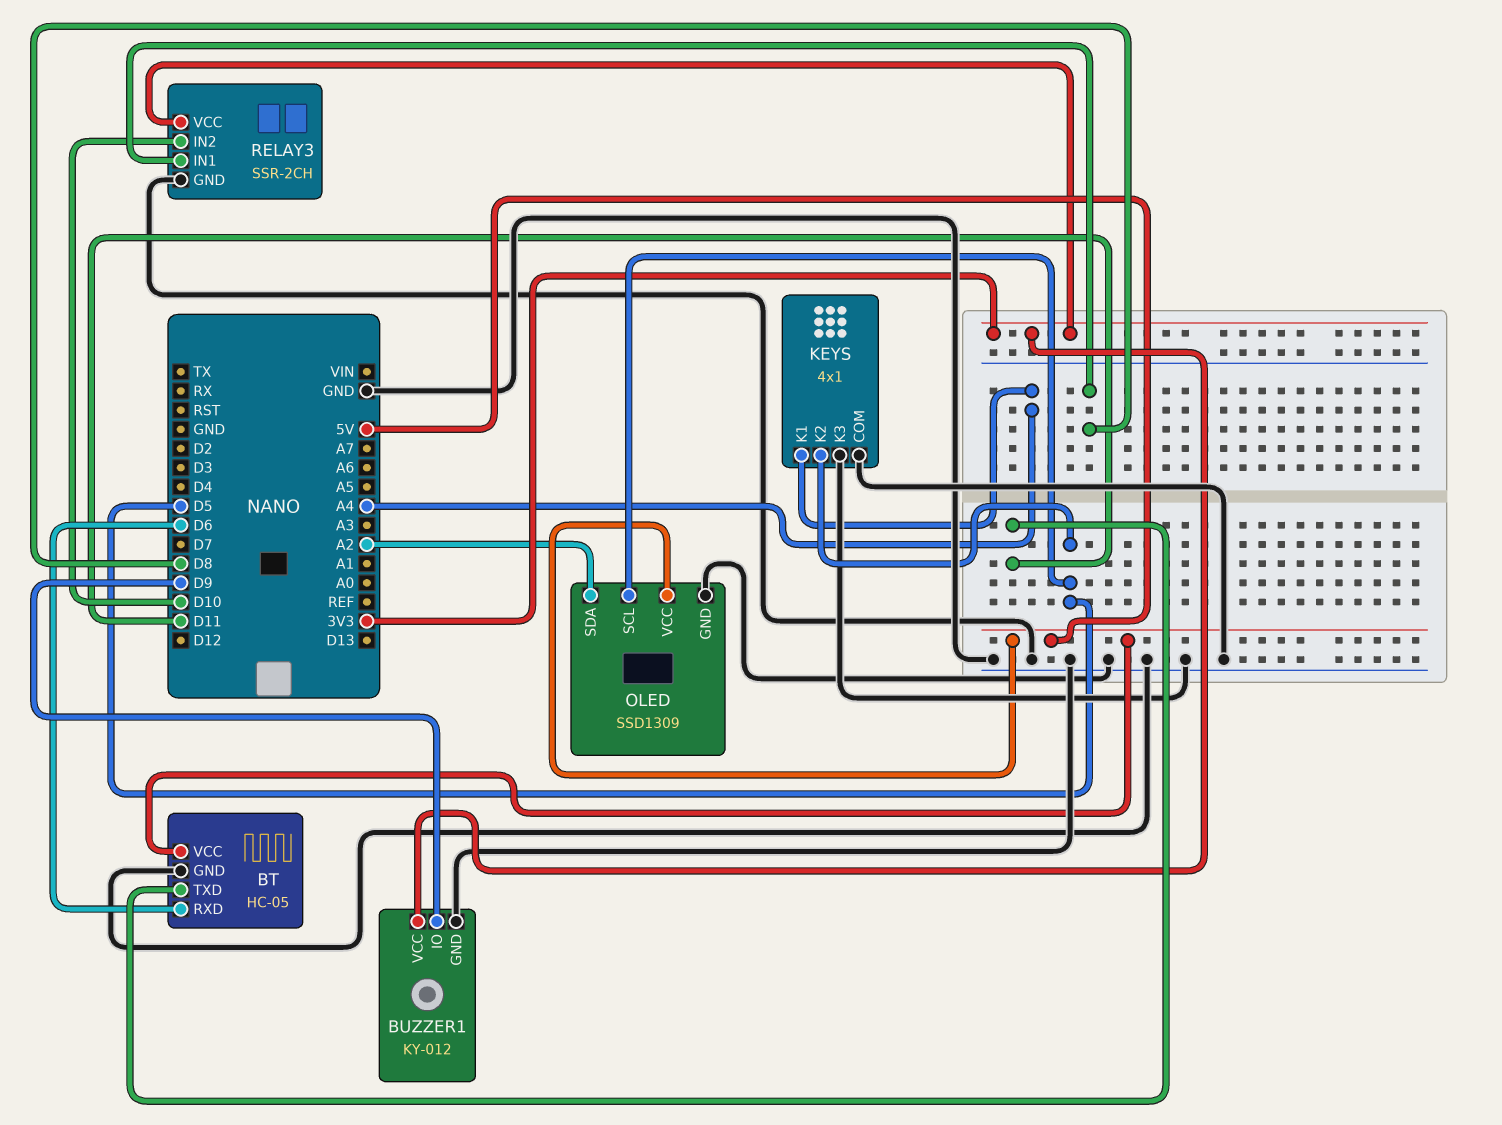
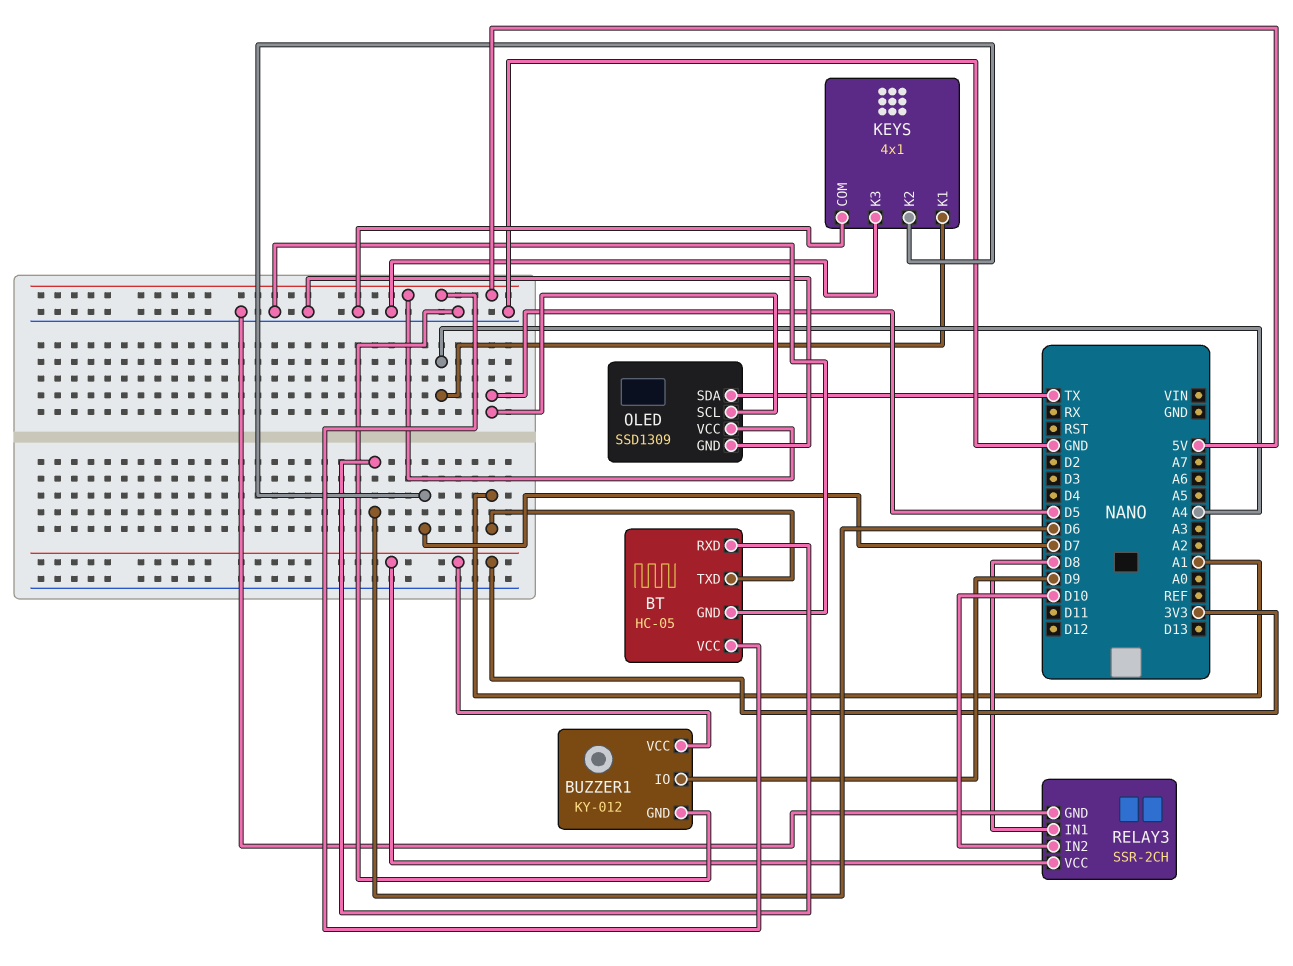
BT pin TXD: D11 -> A1
KEYS pin K2: D5 -> D7
OLED pin SDA: A2 -> TX

